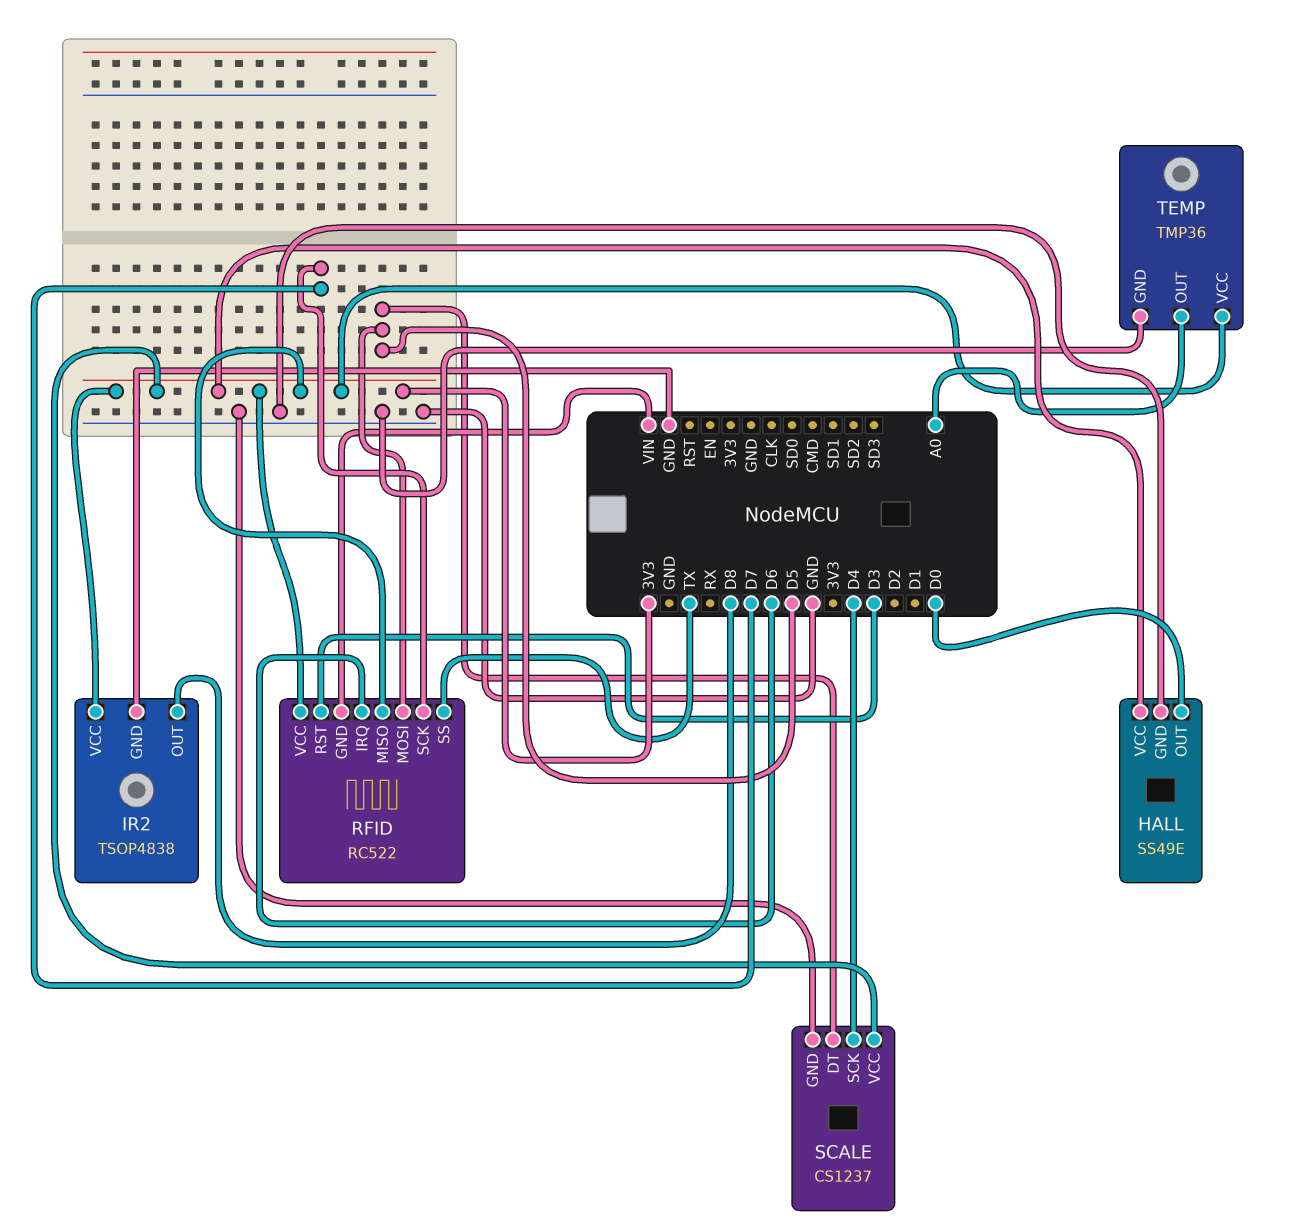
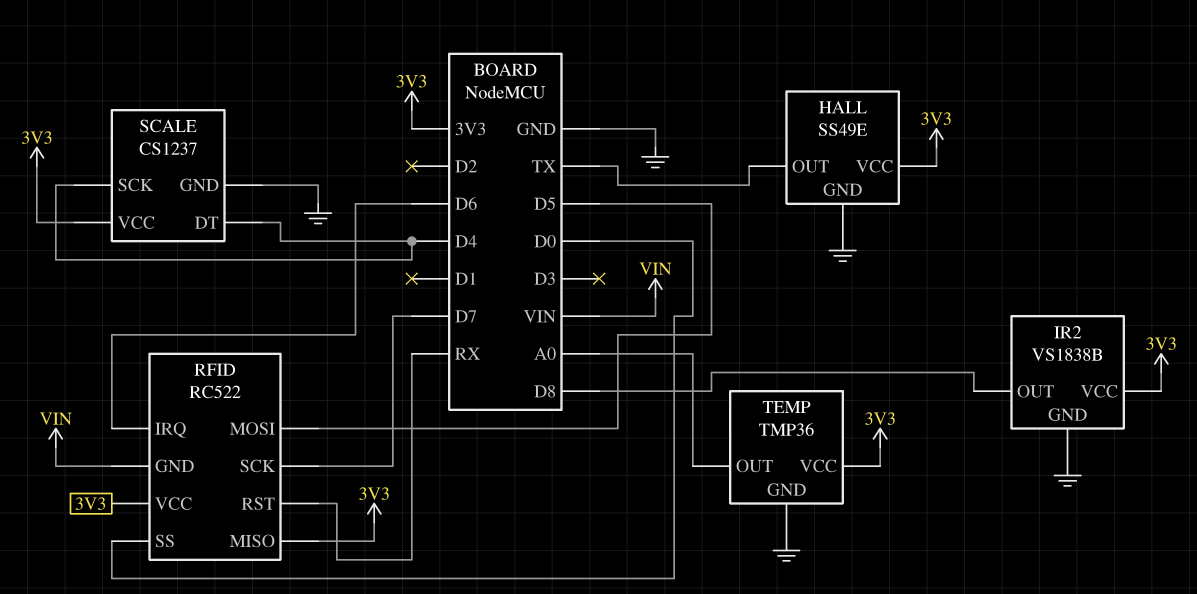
HALL pin OUT: D0 -> TX
IR2: TSOP4838 -> VS1838B
RFID pin RST: D3 -> RX
RFID pin SS: TX -> D0
SCALE pin DT: D5 -> D4

